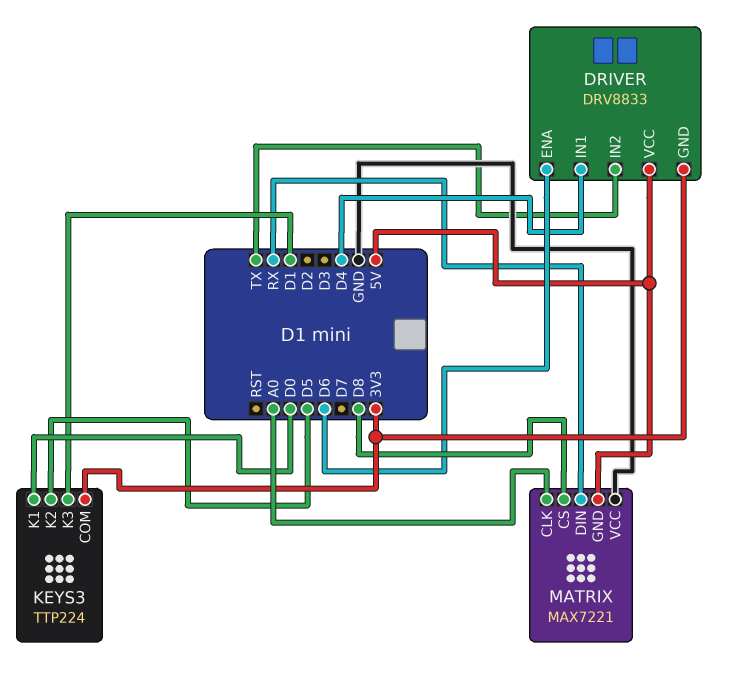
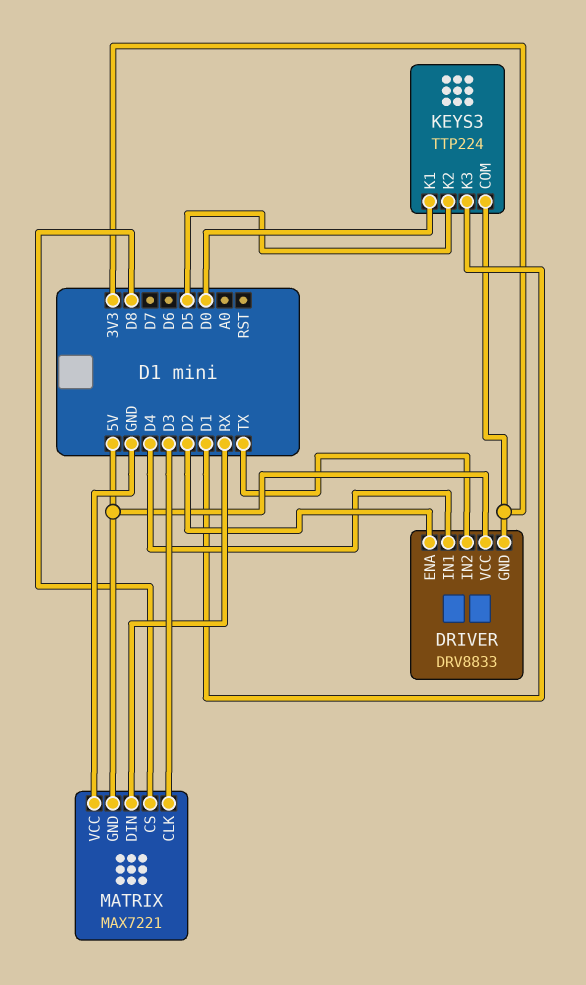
DRIVER pin ENA: D6 -> D2
MATRIX pin CLK: A0 -> D3

